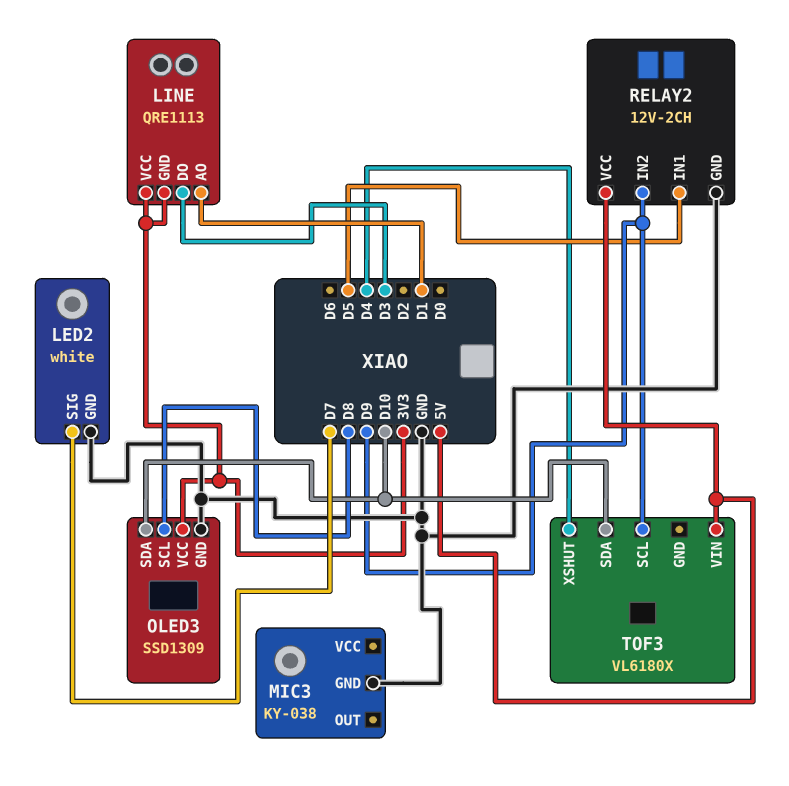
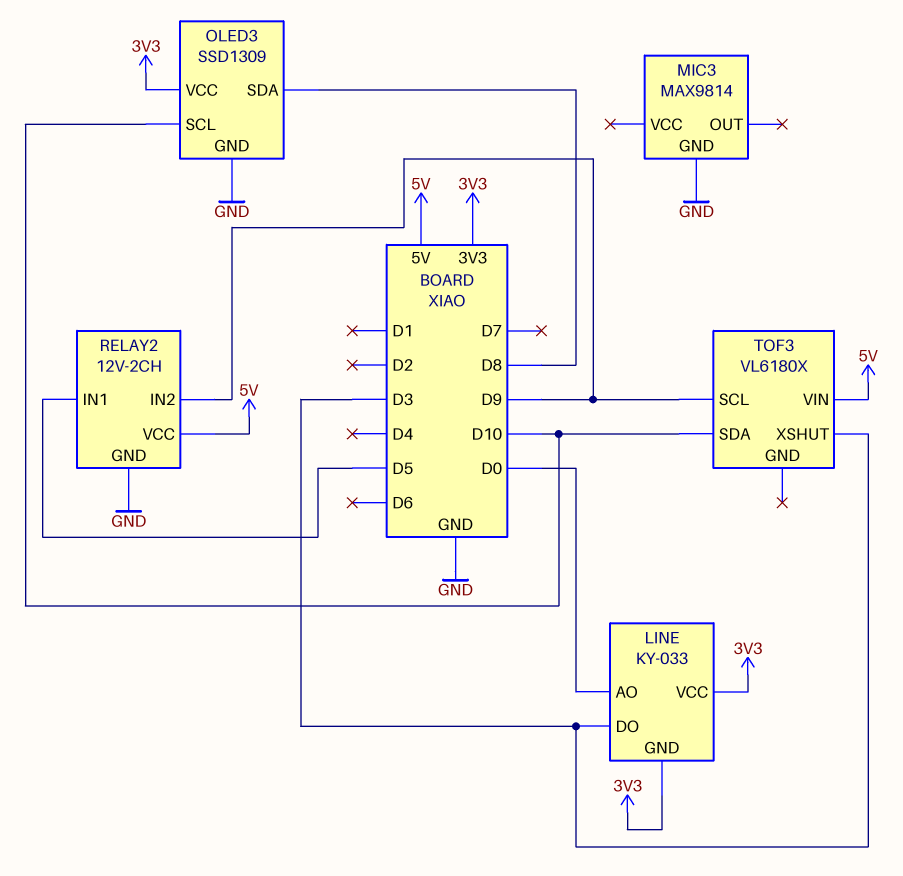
LED2: white -> none
LED2 pin GND: GND -> none
LED2 pin SIG: D7 -> none
LINE: QRE1113 -> KY-033
LINE pin AO: D1 -> D0
MIC3: KY-038 -> MAX9814
OLED3 pin SCL: D8 -> D10
OLED3 pin SDA: D10 -> D8
TOF3 pin XSHUT: D4 -> D3

